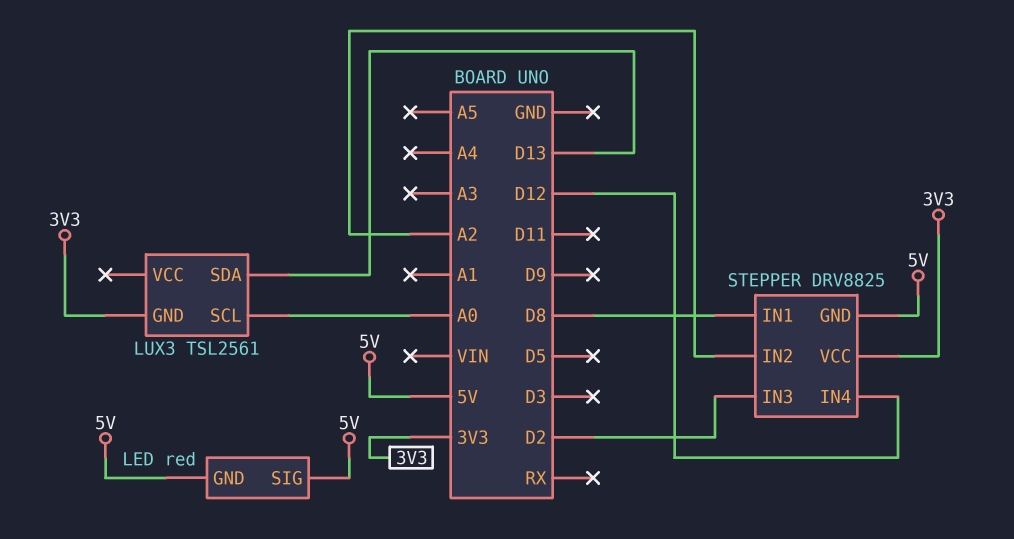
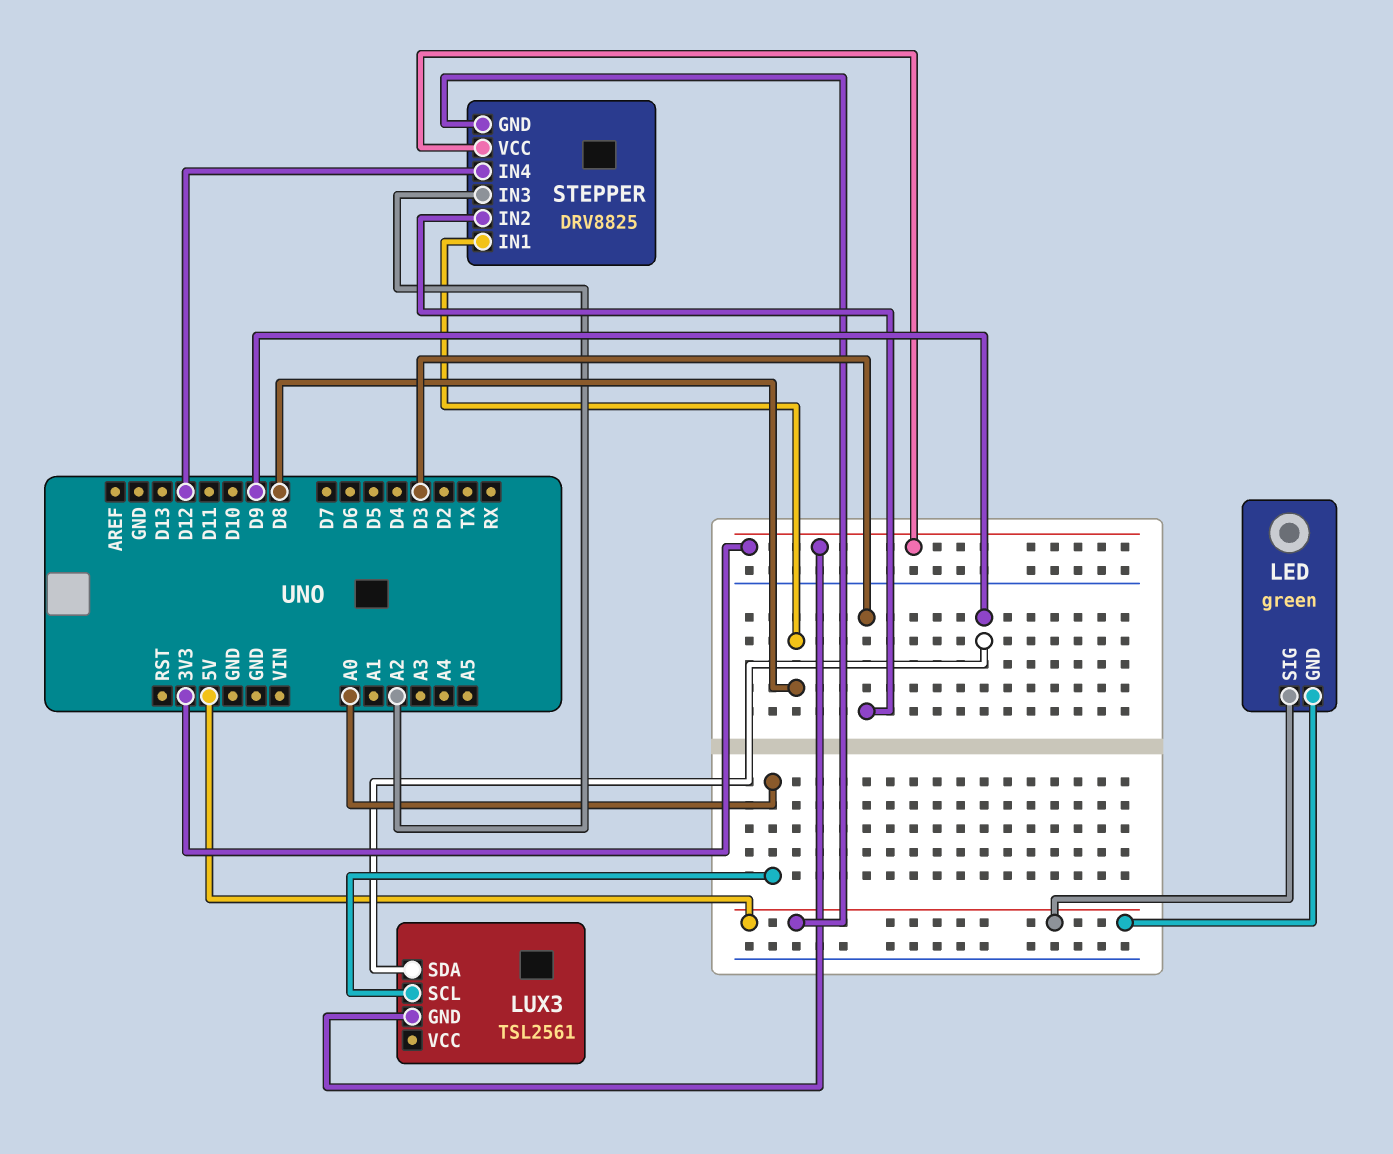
LED: red -> green
LUX3 pin SDA: D13 -> D9
STEPPER pin IN2: A2 -> D3
STEPPER pin IN3: D2 -> A2

